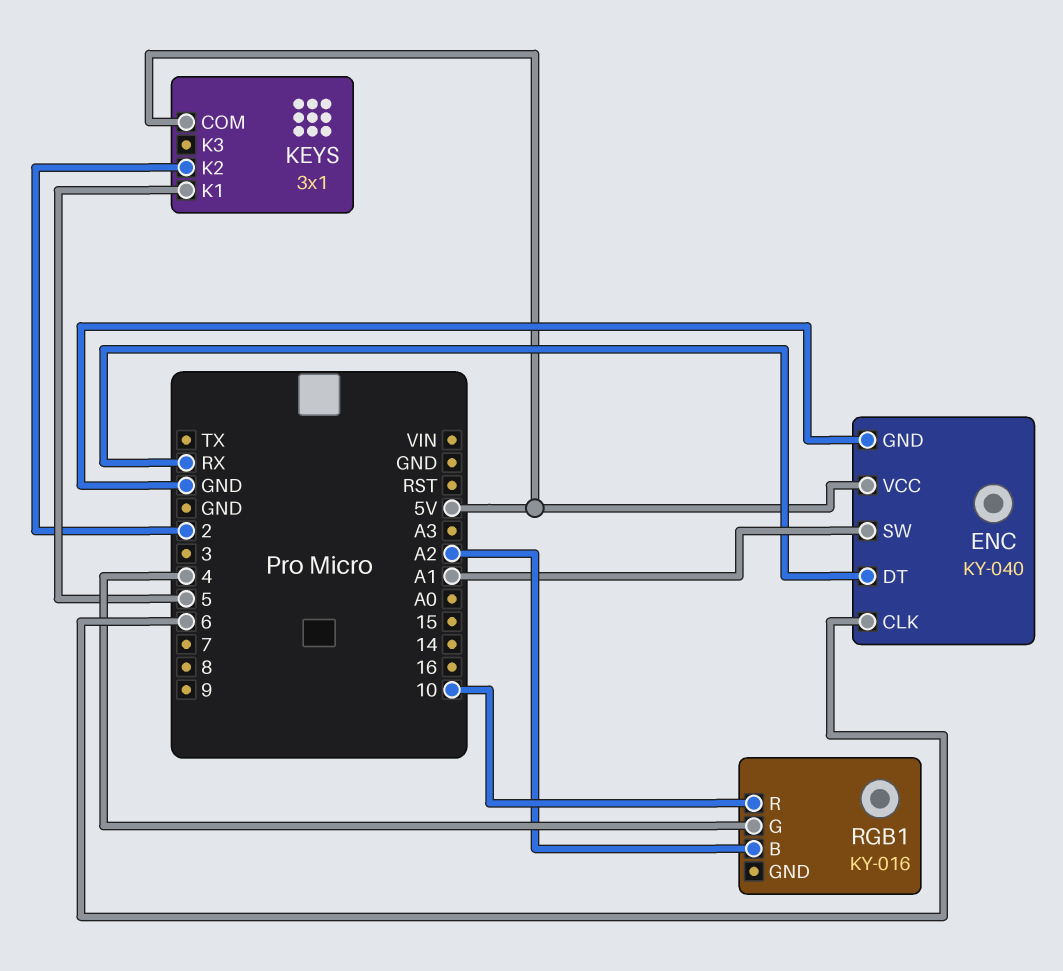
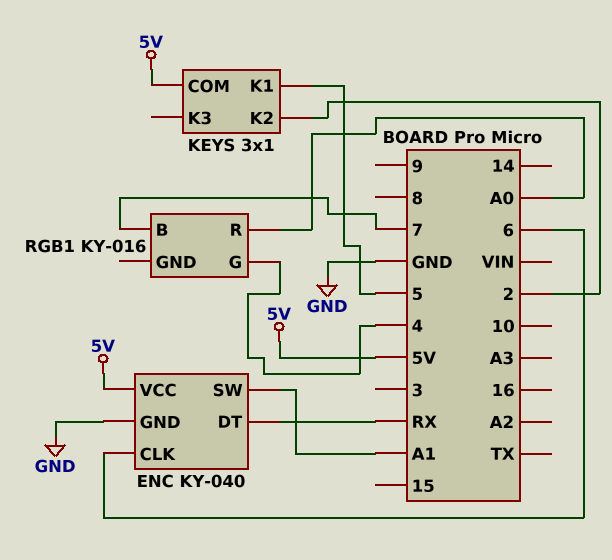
RGB1 pin B: A2 -> 7
RGB1 pin R: 10 -> A0

